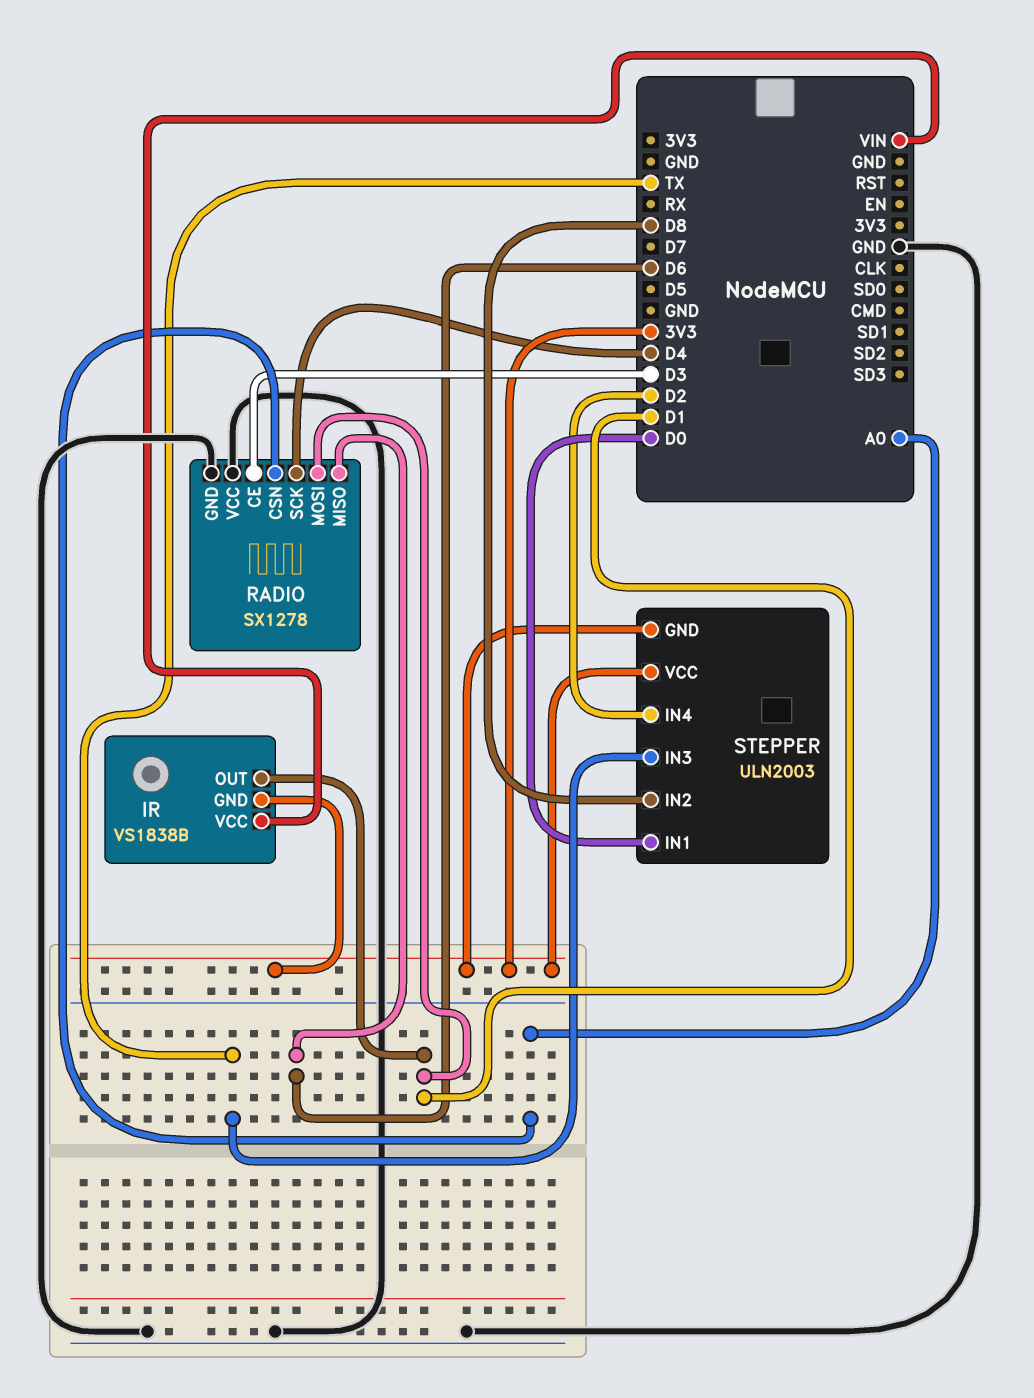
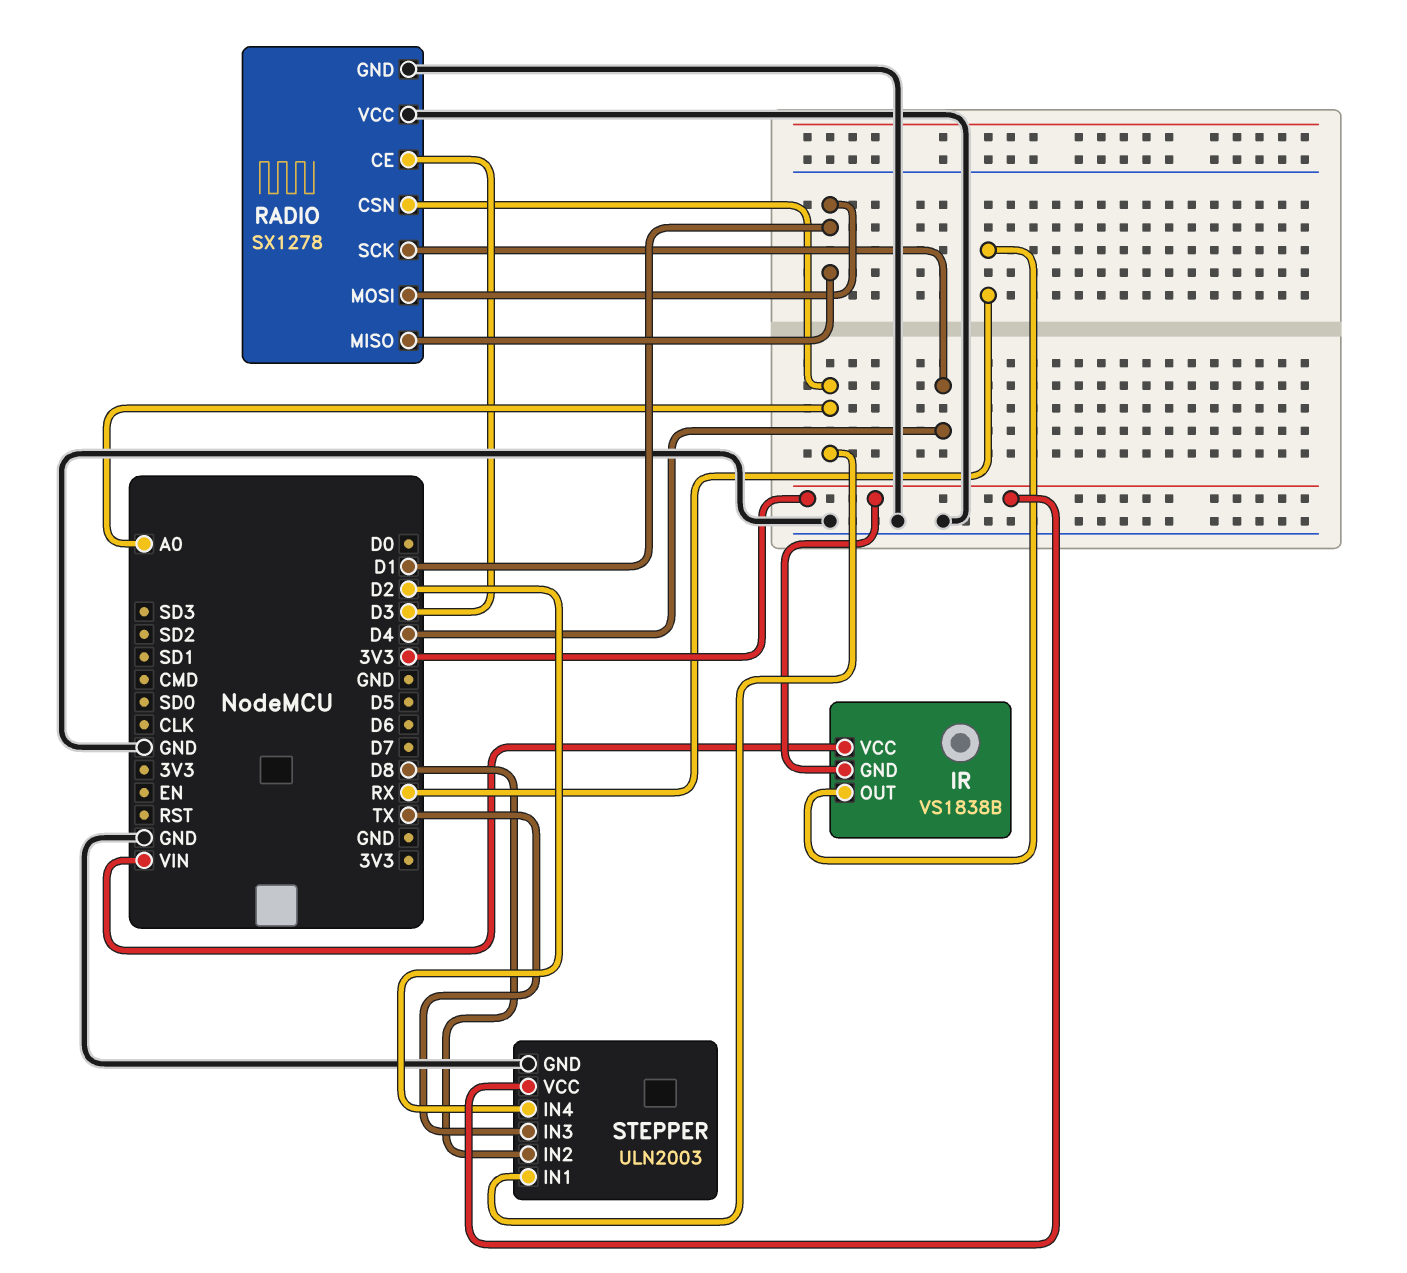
IR pin OUT: D1 -> RX
RADIO pin MISO: D6 -> D1
STEPPER pin GND: 3V3 -> GND
STEPPER pin IN1: D0 -> A0

